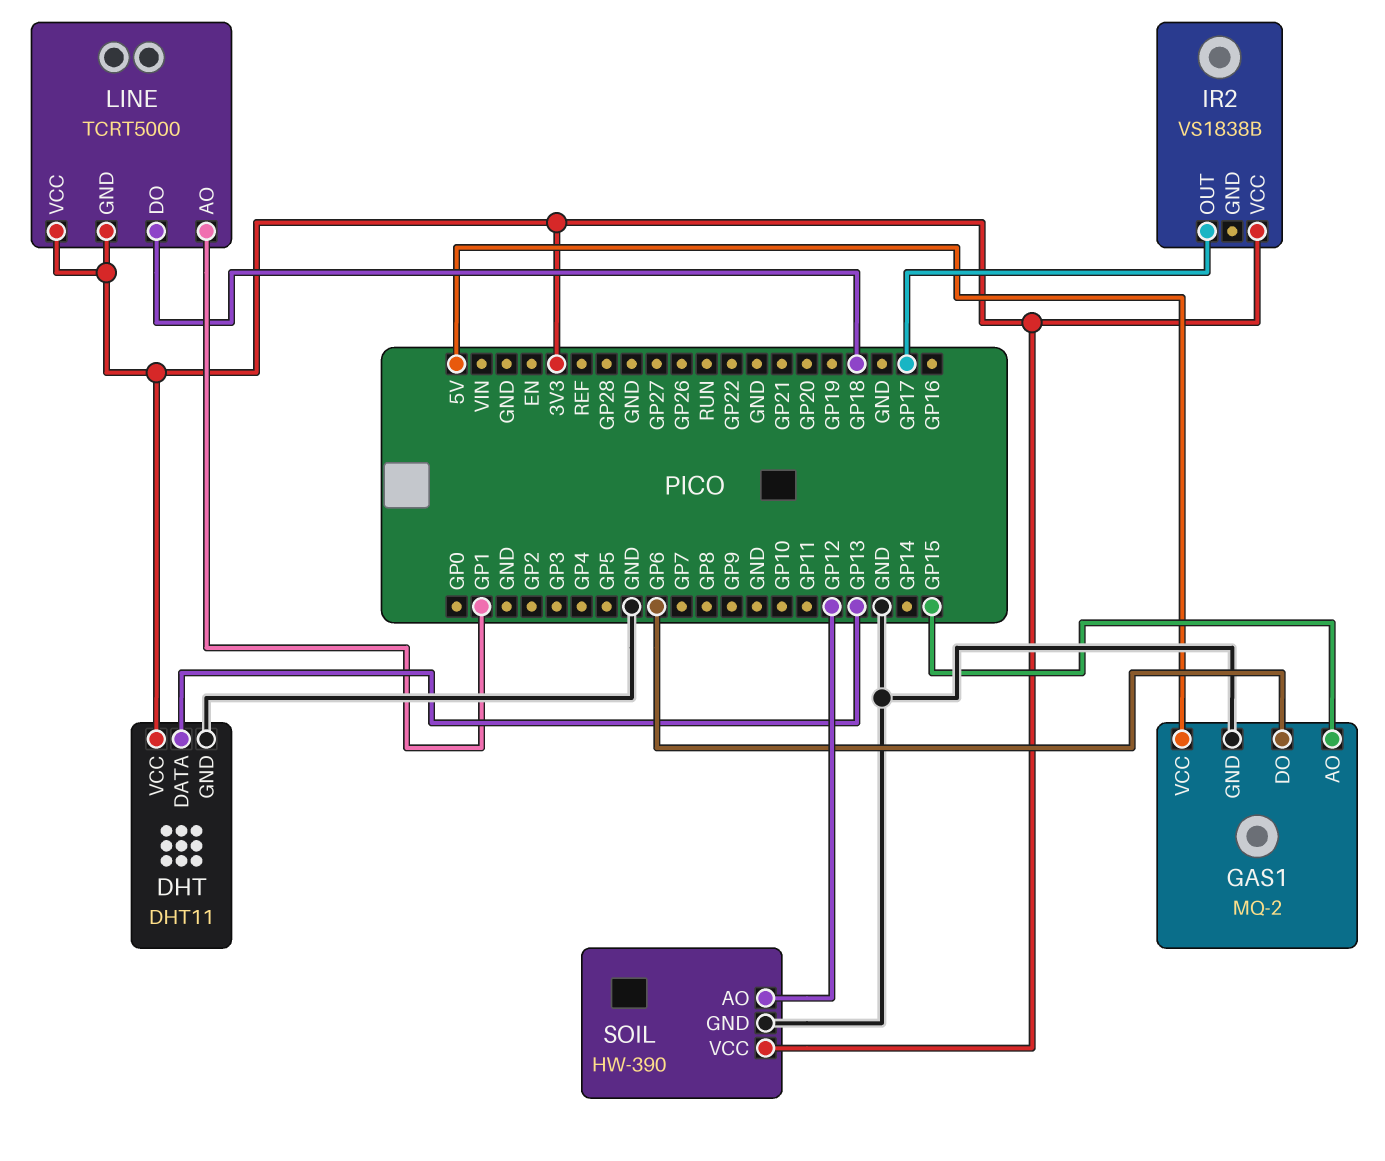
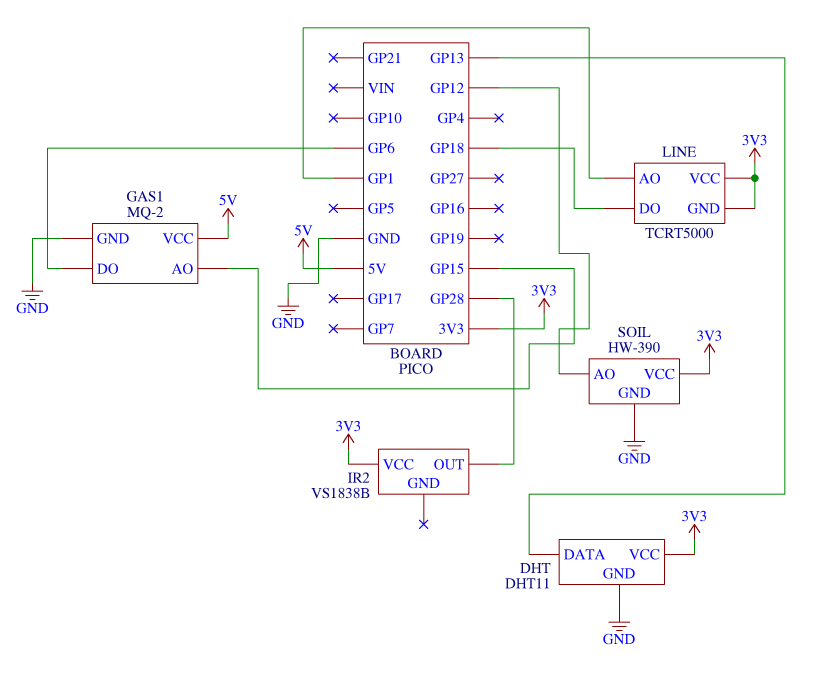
IR2 pin OUT: GP17 -> GP28

